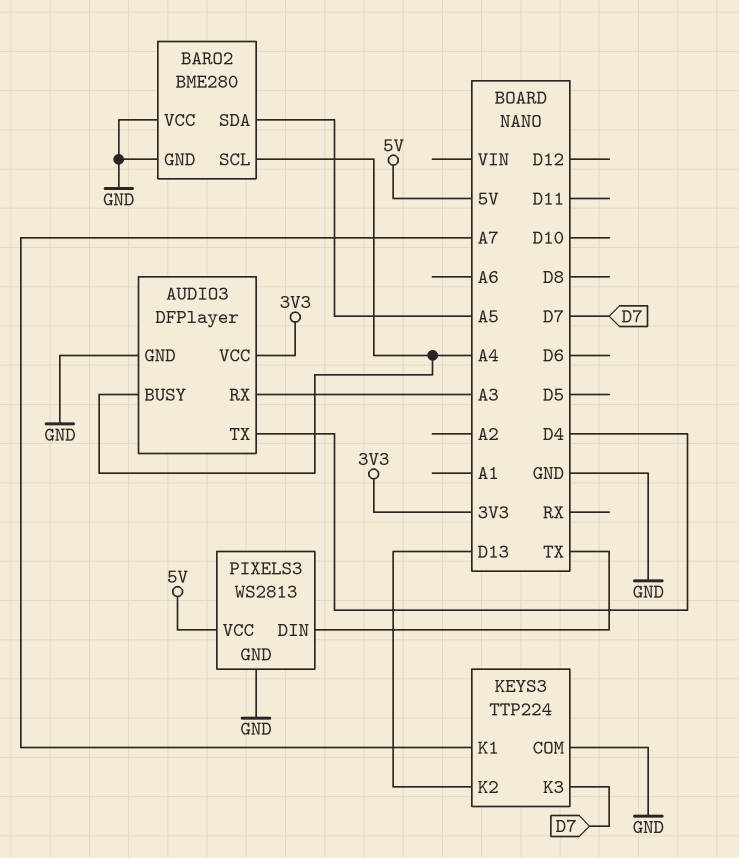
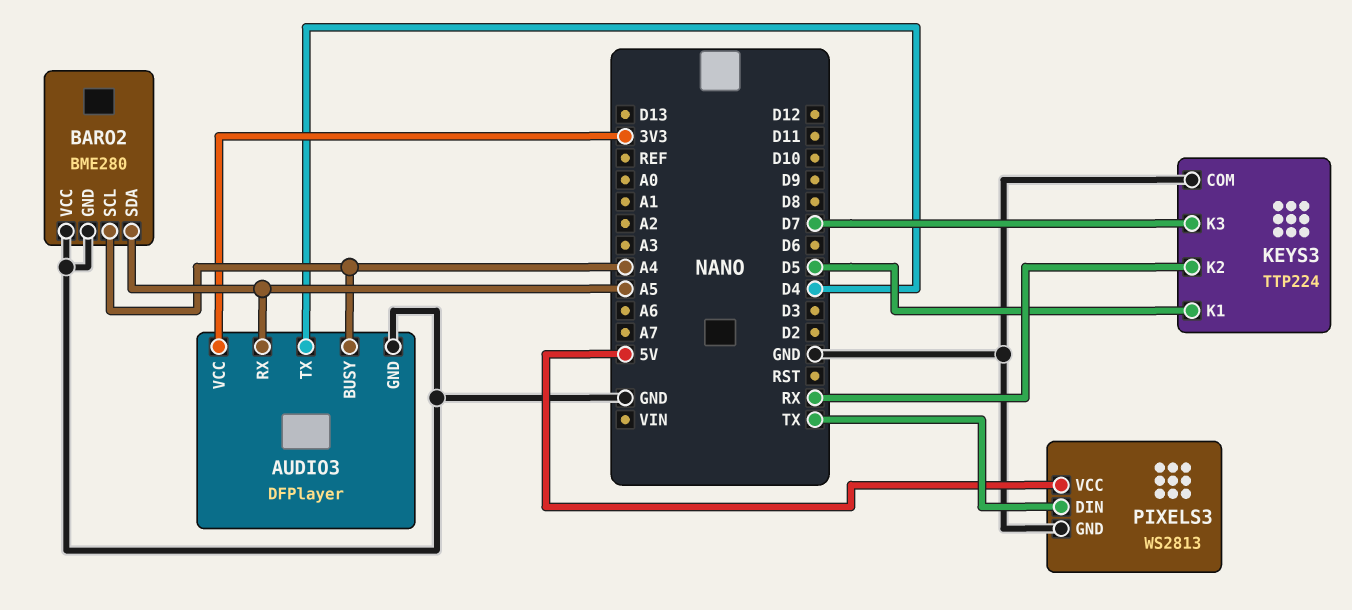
AUDIO3 pin RX: A3 -> A5
KEYS3 pin K1: A7 -> D5
KEYS3 pin K2: D13 -> RX

